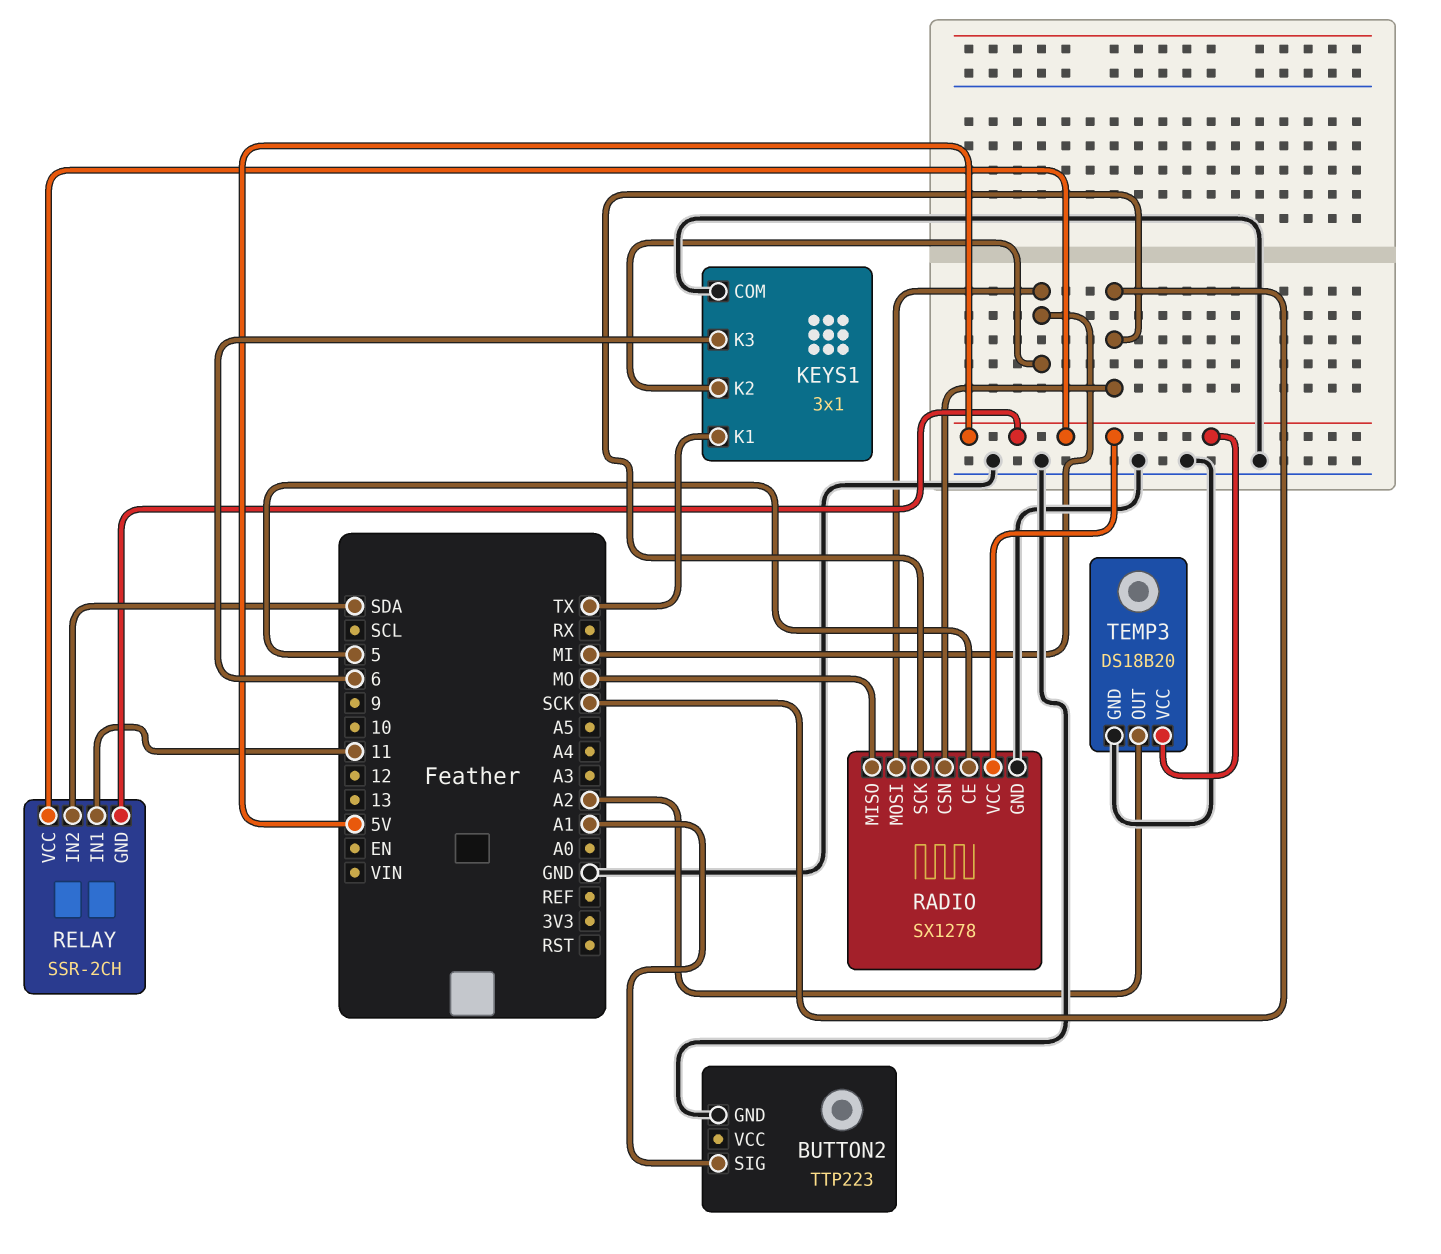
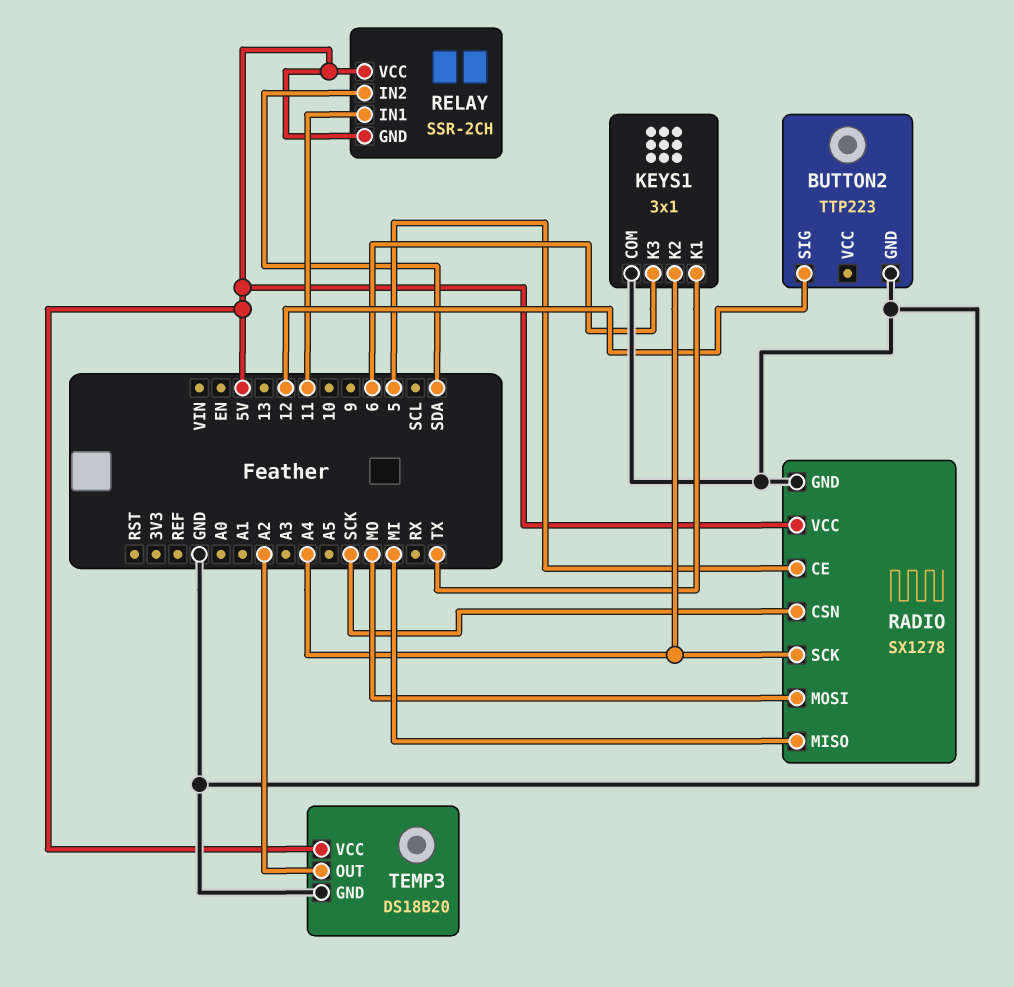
BUTTON2 pin SIG: A1 -> 12
KEYS1 pin K2: MI -> A4
RADIO pin MISO: MO -> MI
RADIO pin MOSI: MI -> MO
RADIO pin SCK: SCK -> A4

